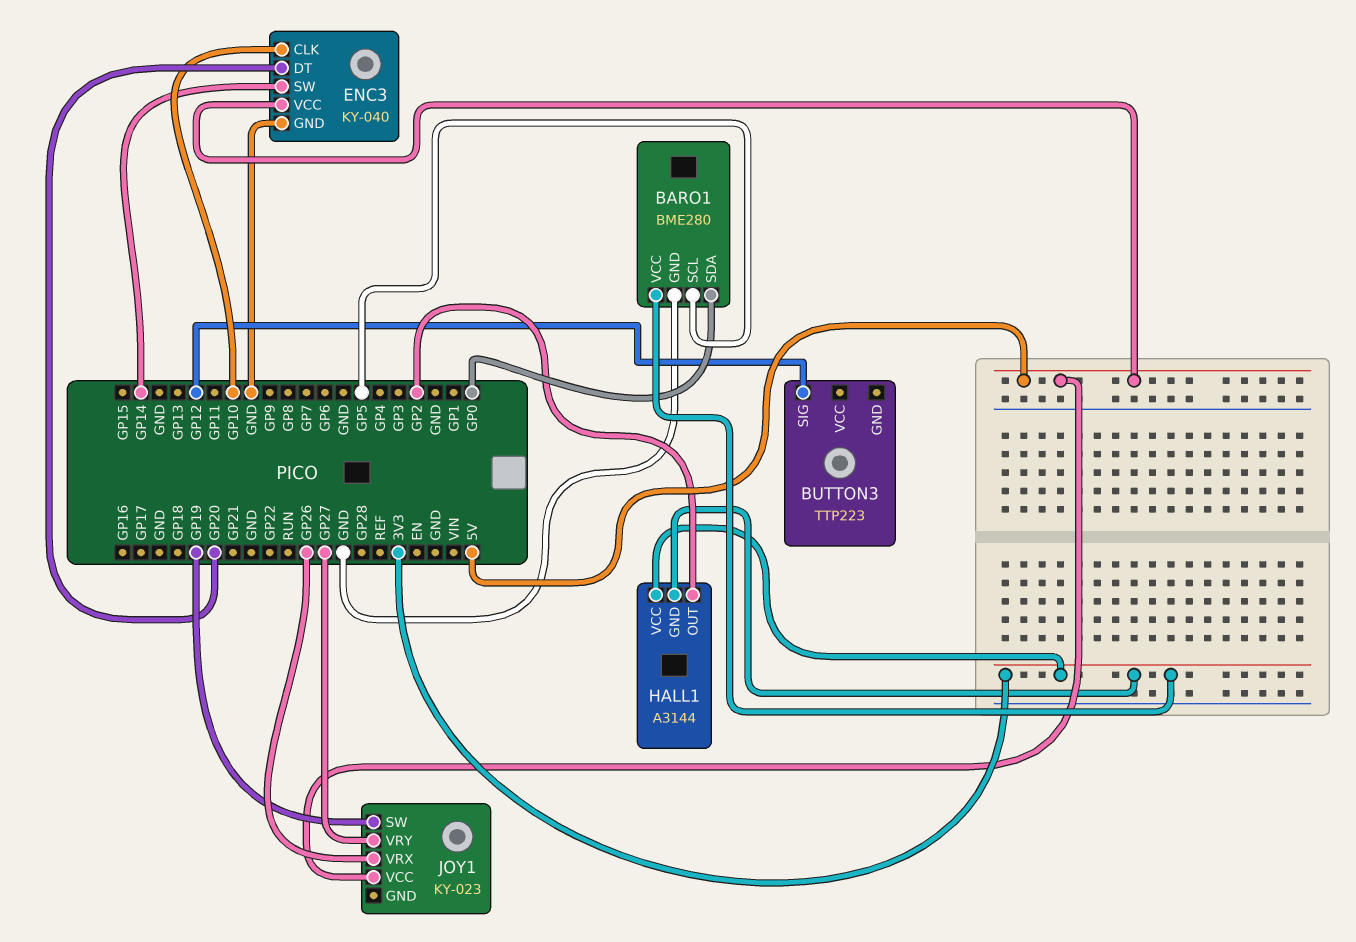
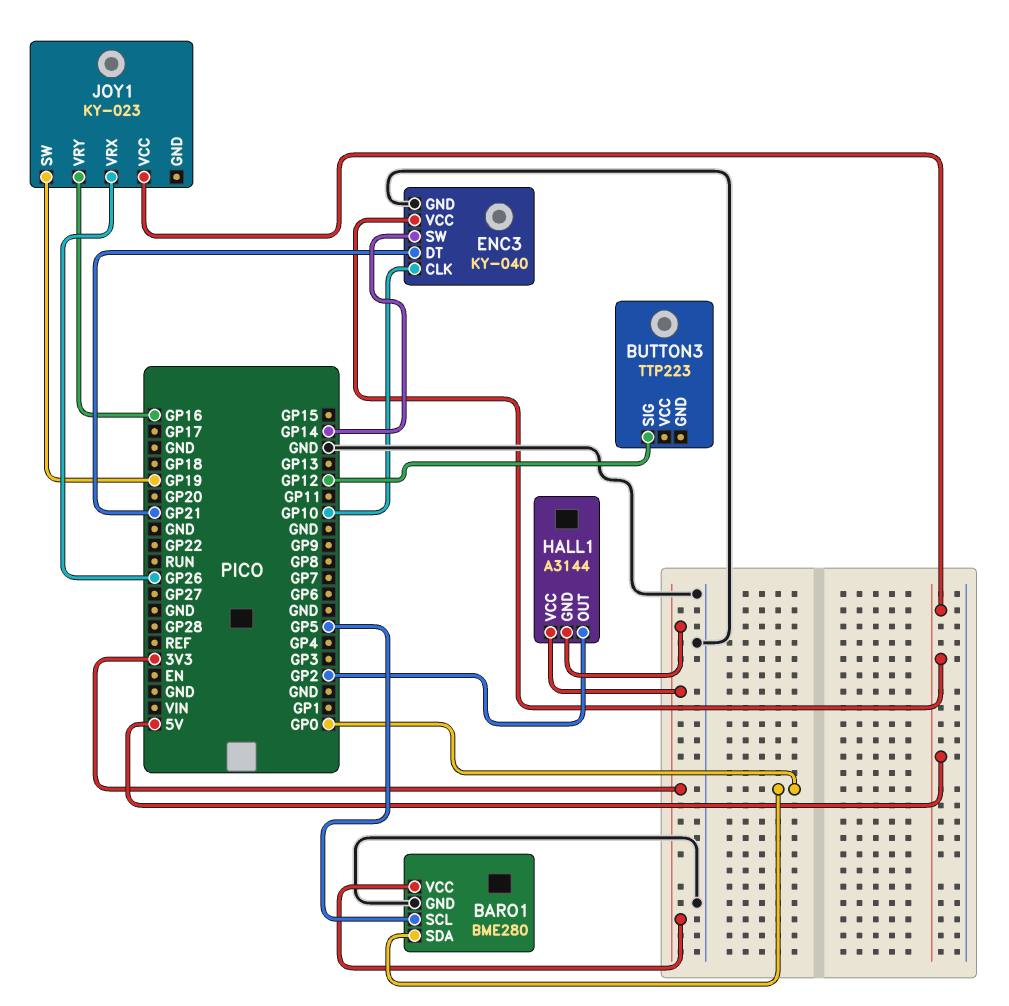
ENC3 pin DT: GP20 -> GP21
JOY1 pin VRY: GP27 -> GP16

